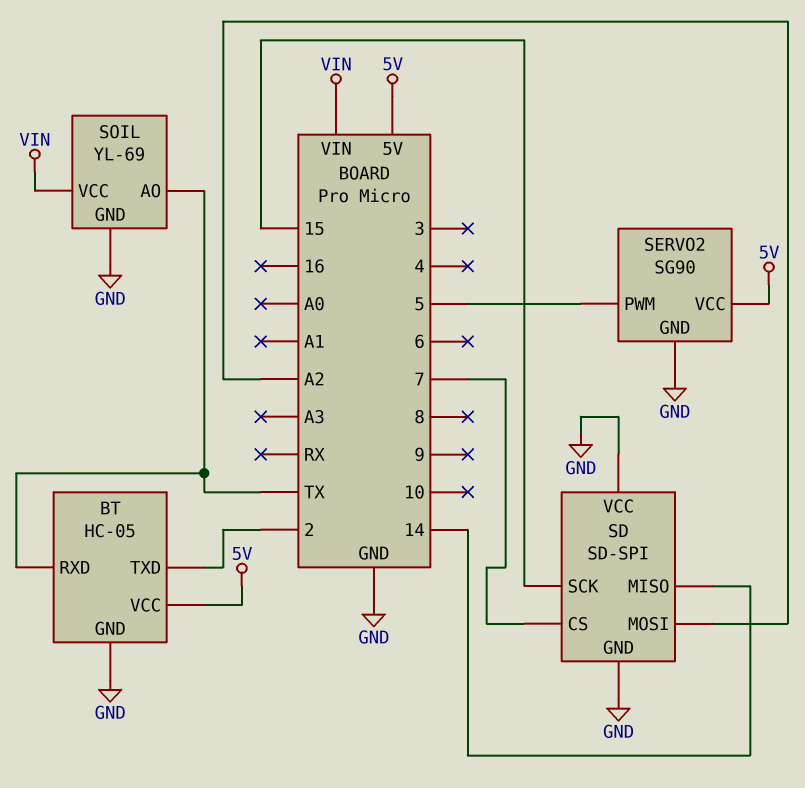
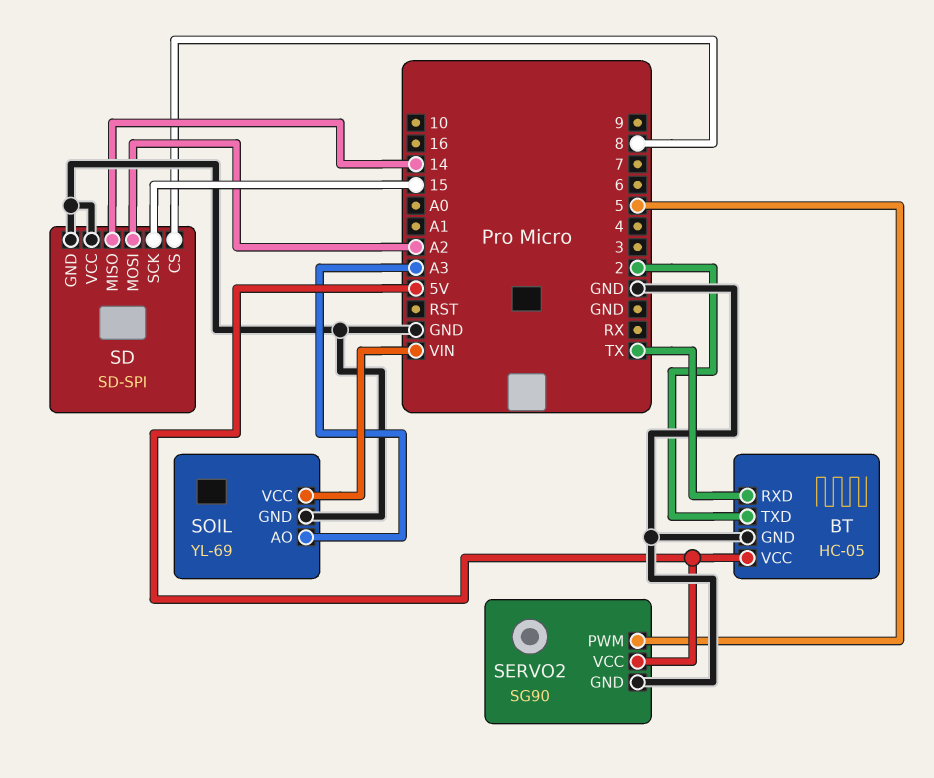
SD pin CS: 7 -> 8
SOIL pin AO: TX -> A3

